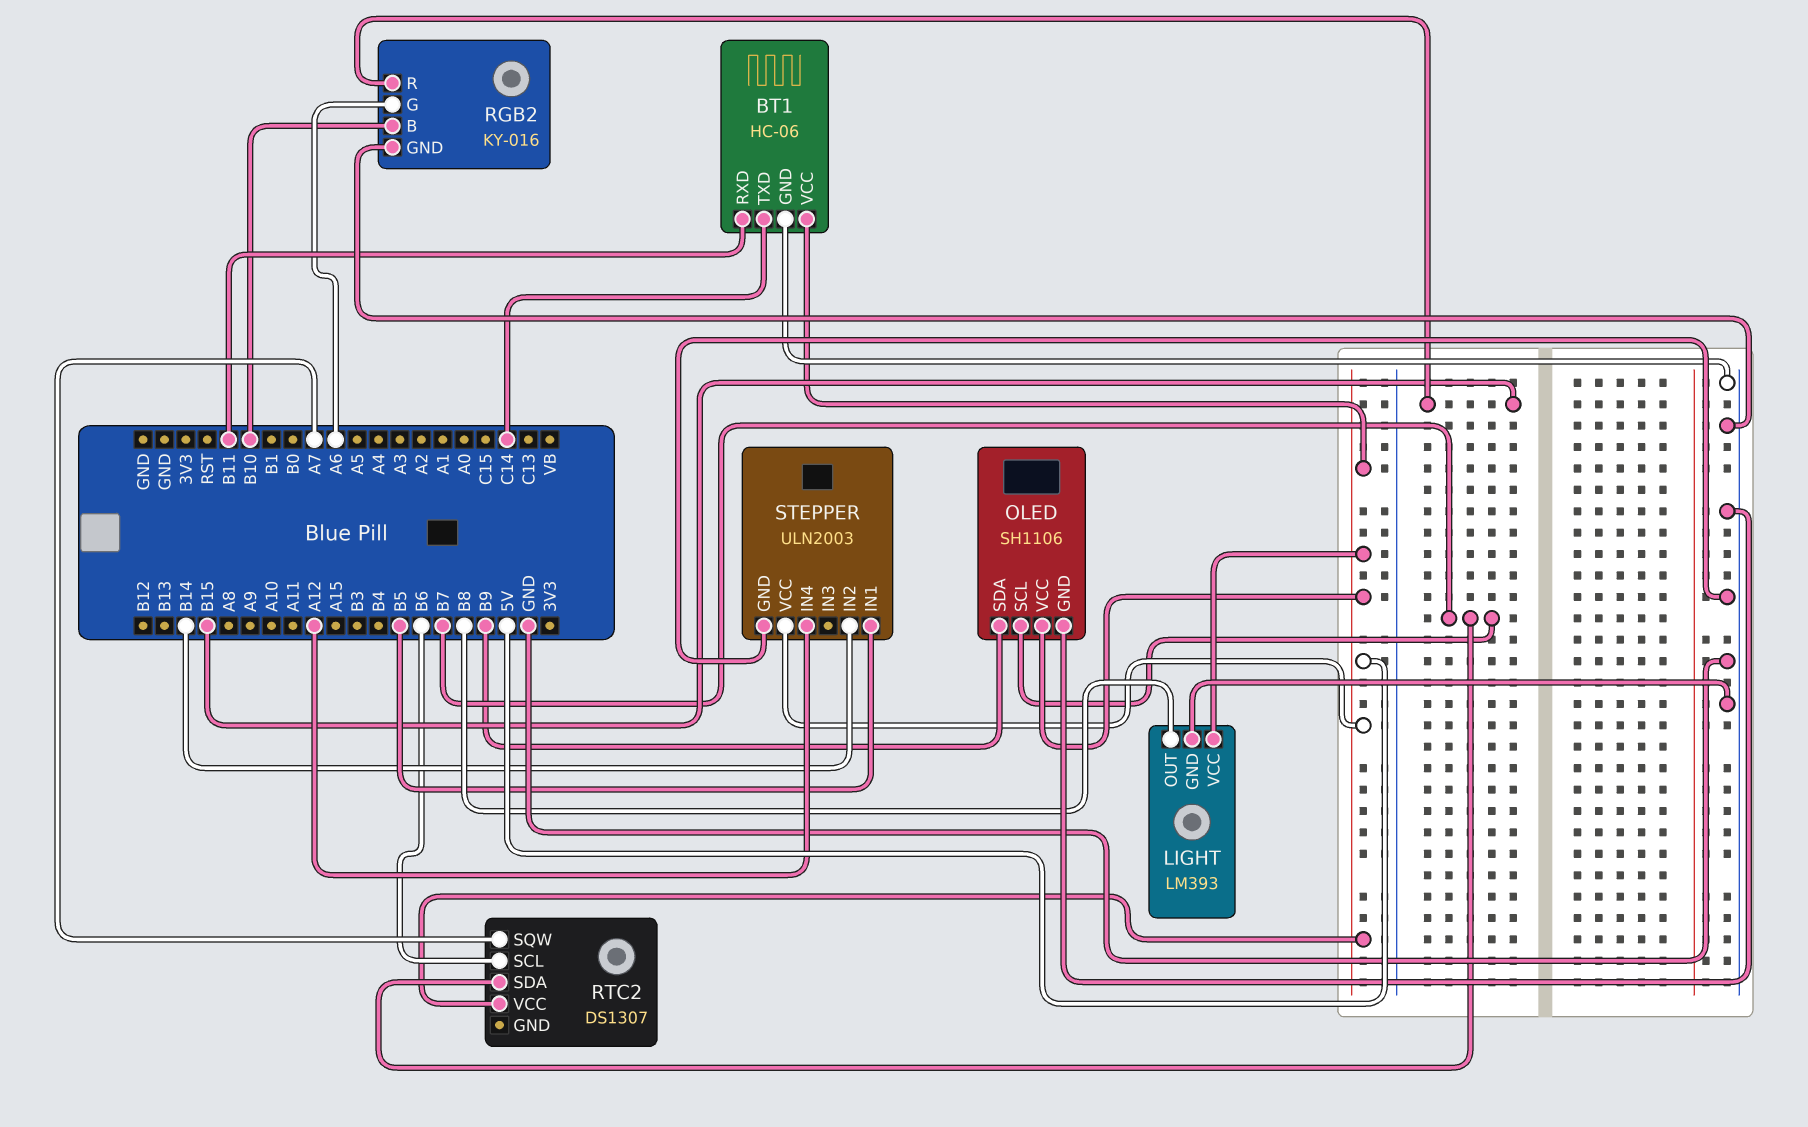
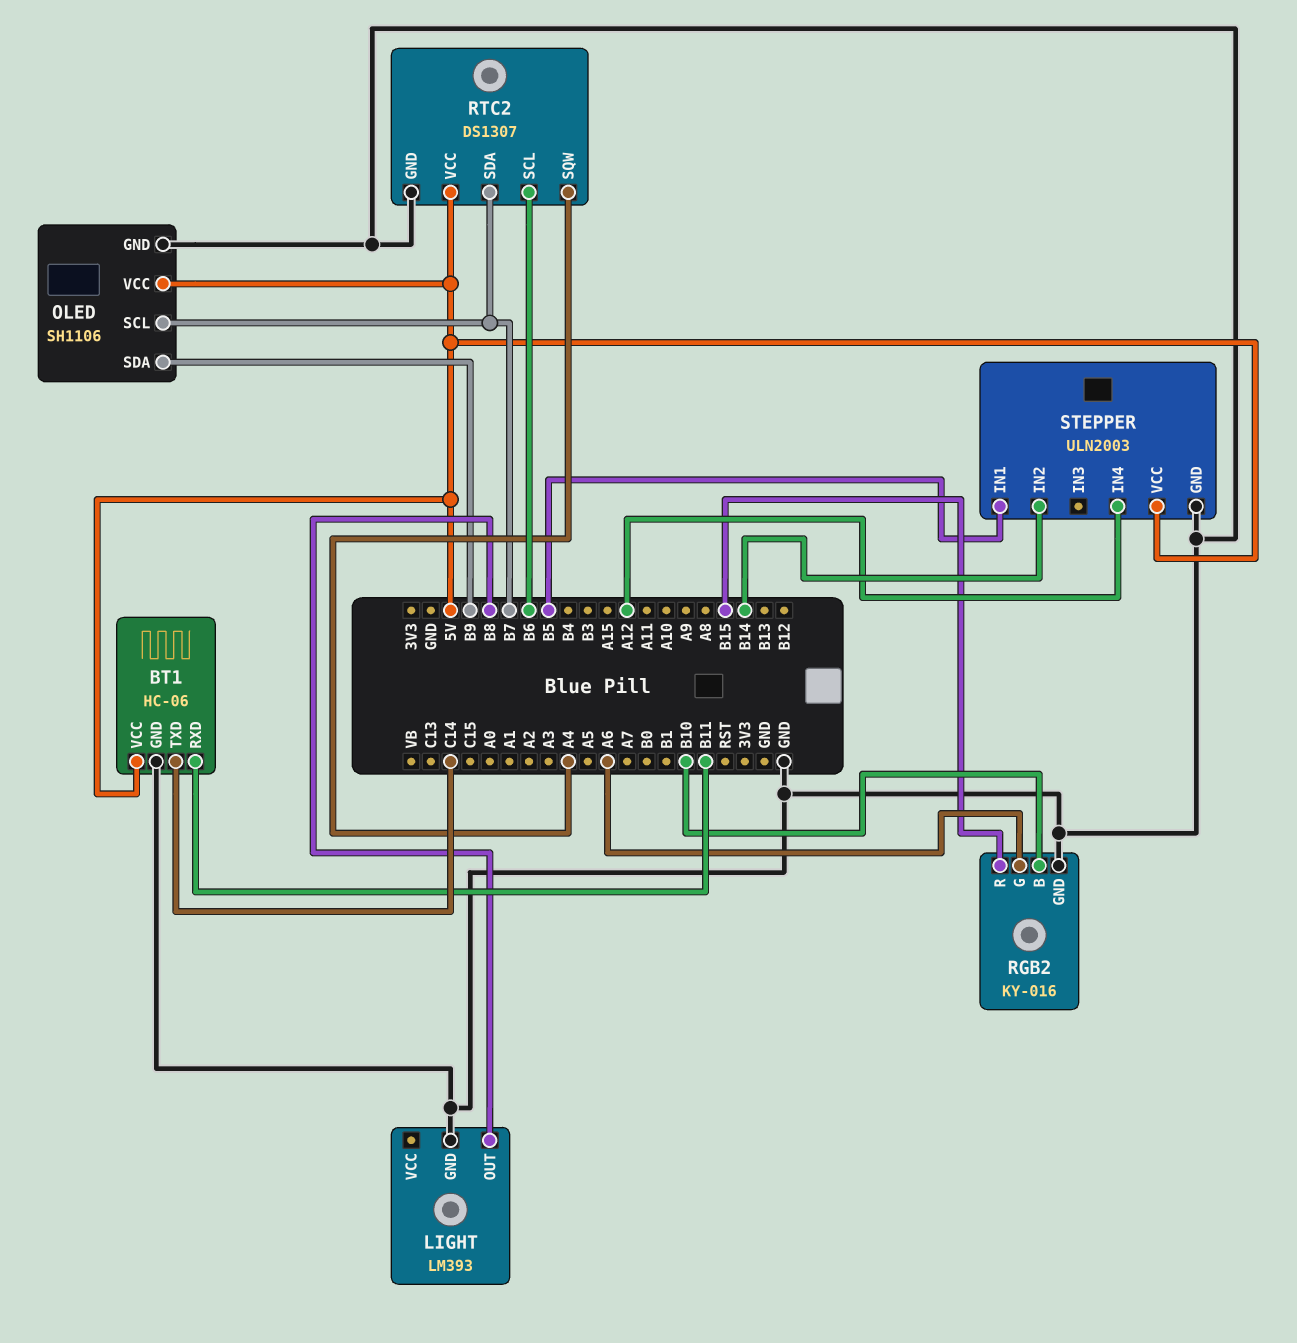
LIGHT pin VCC: 5V -> none
RTC2 pin GND: none -> GND
RTC2 pin SQW: A7 -> A4

